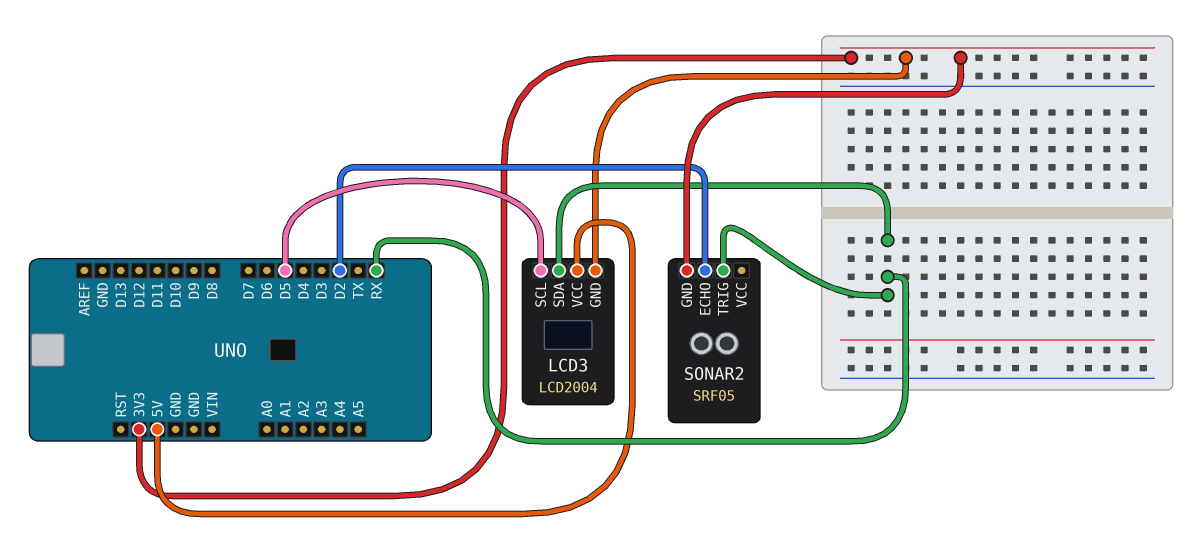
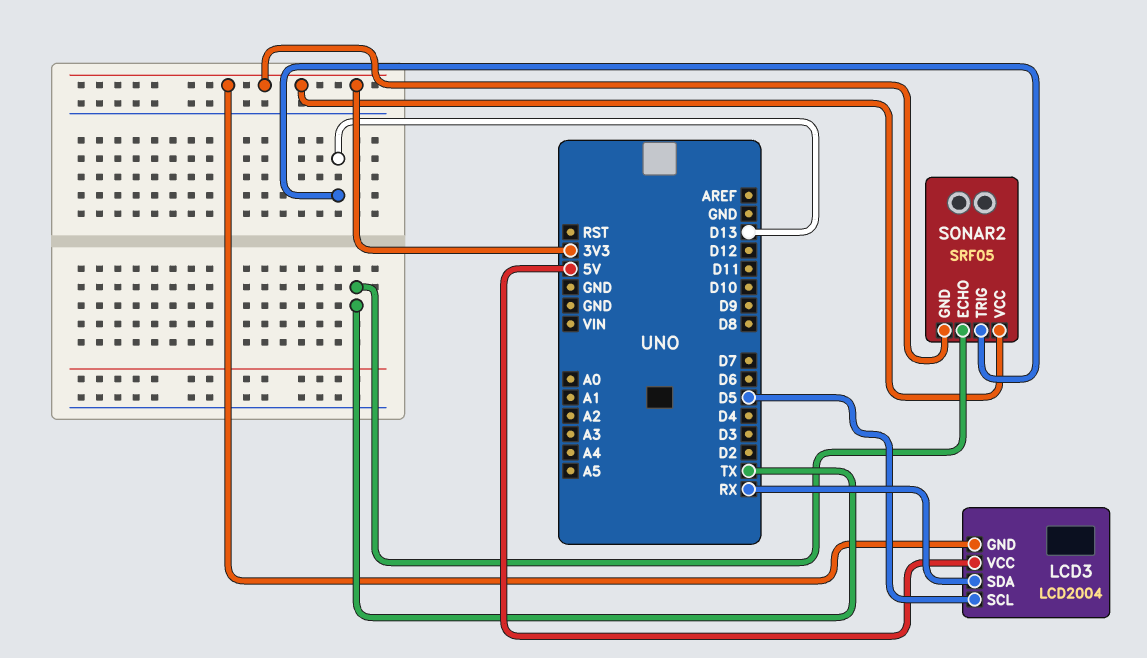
SONAR2 pin ECHO: D2 -> TX
SONAR2 pin TRIG: RX -> D13
SONAR2 pin VCC: none -> 3V3

